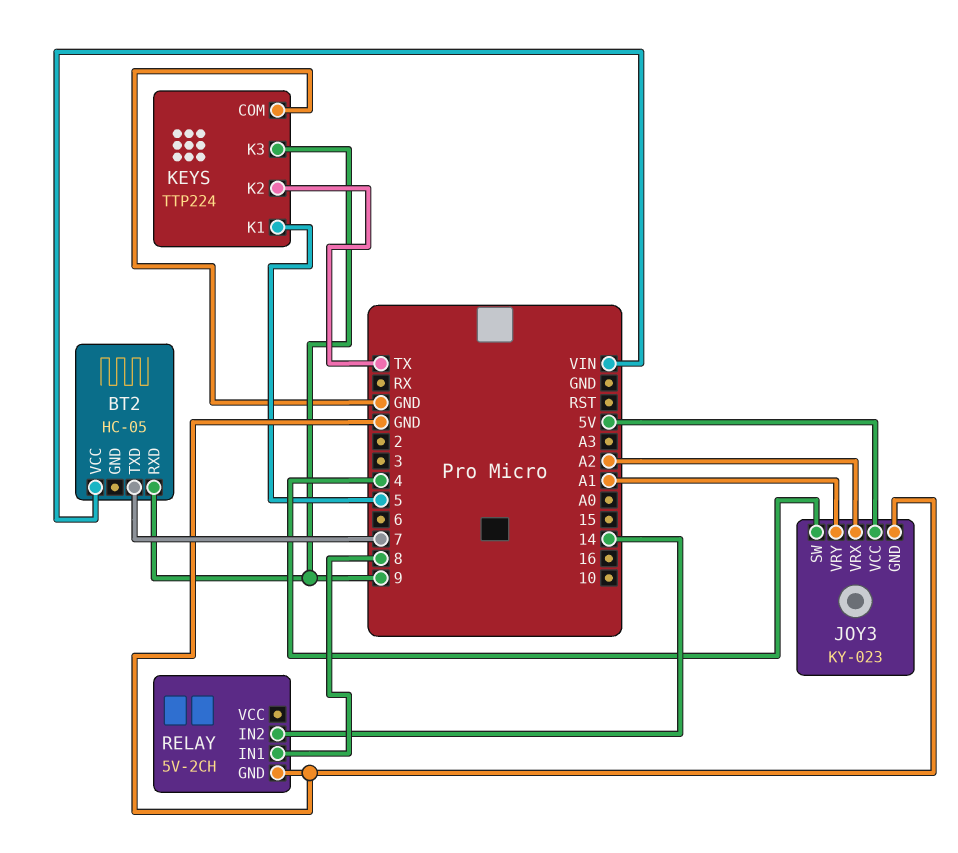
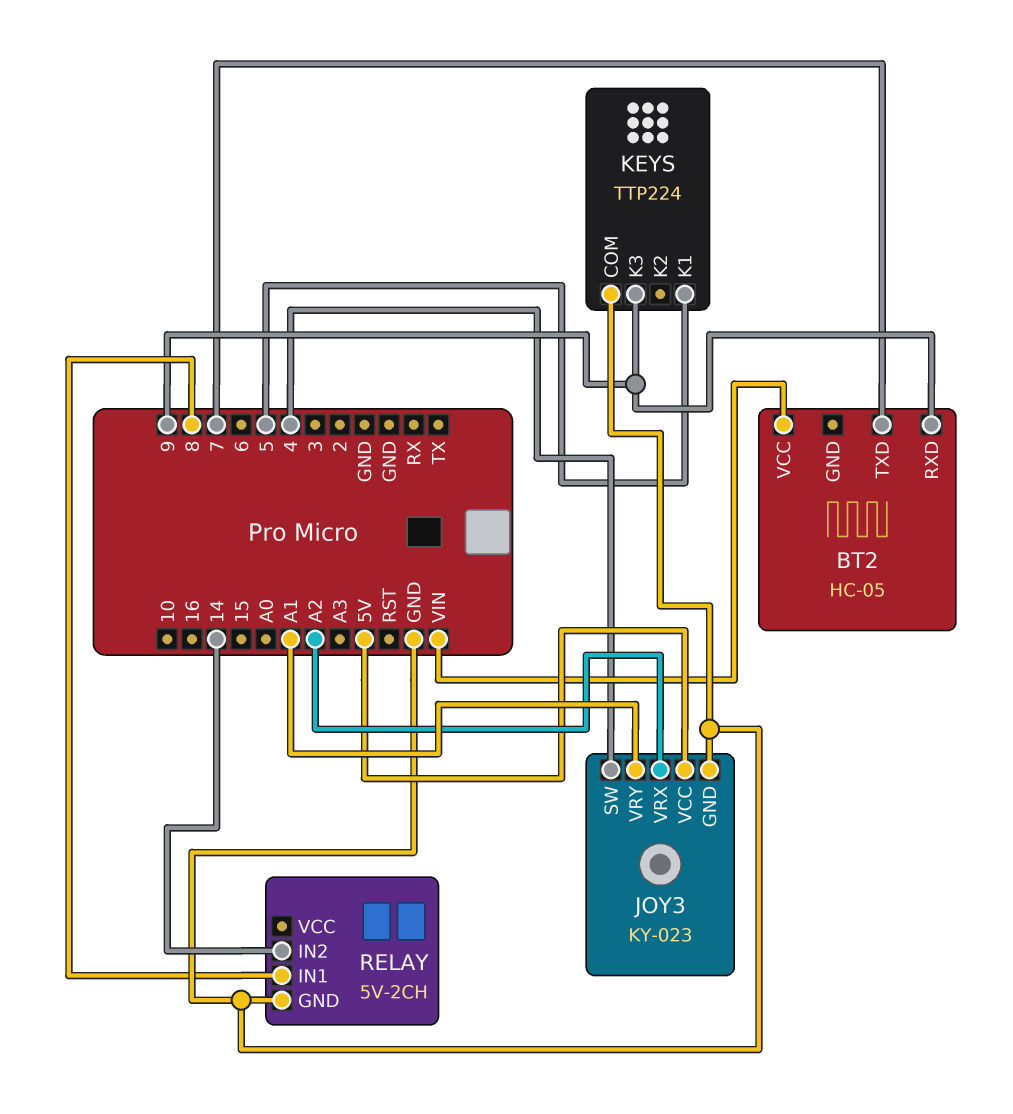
KEYS pin K2: TX -> none

